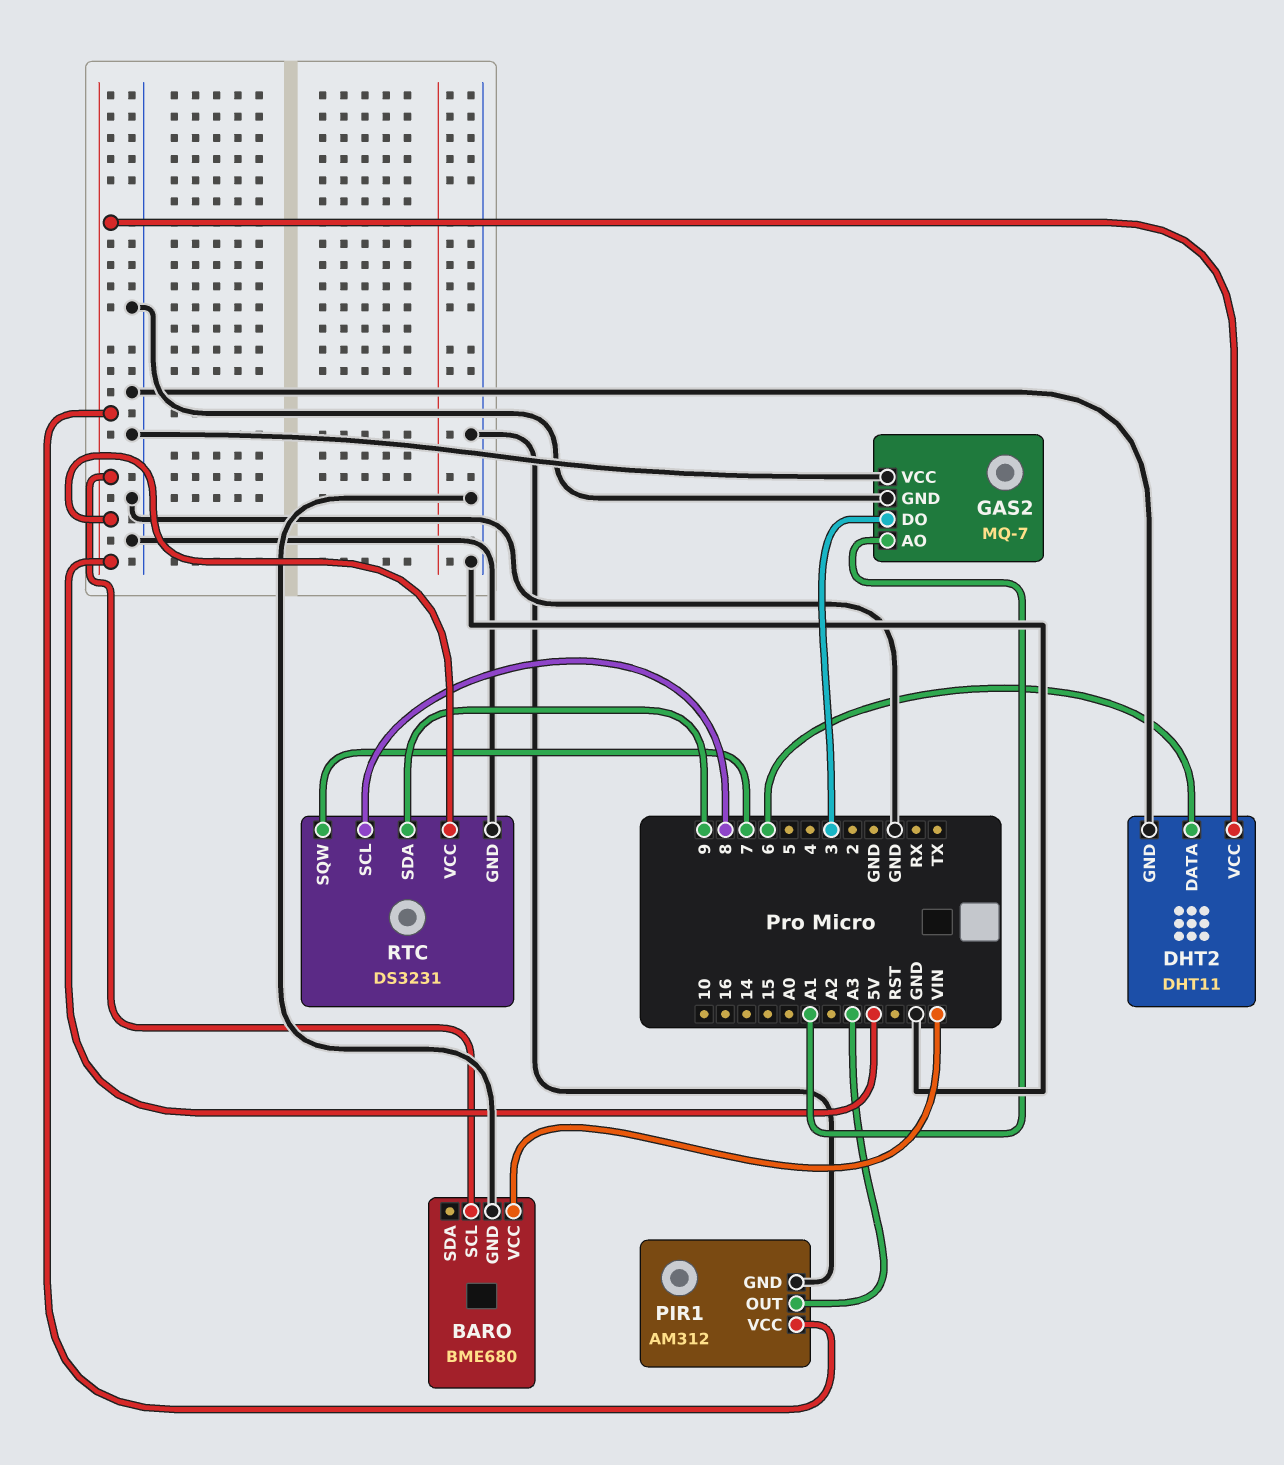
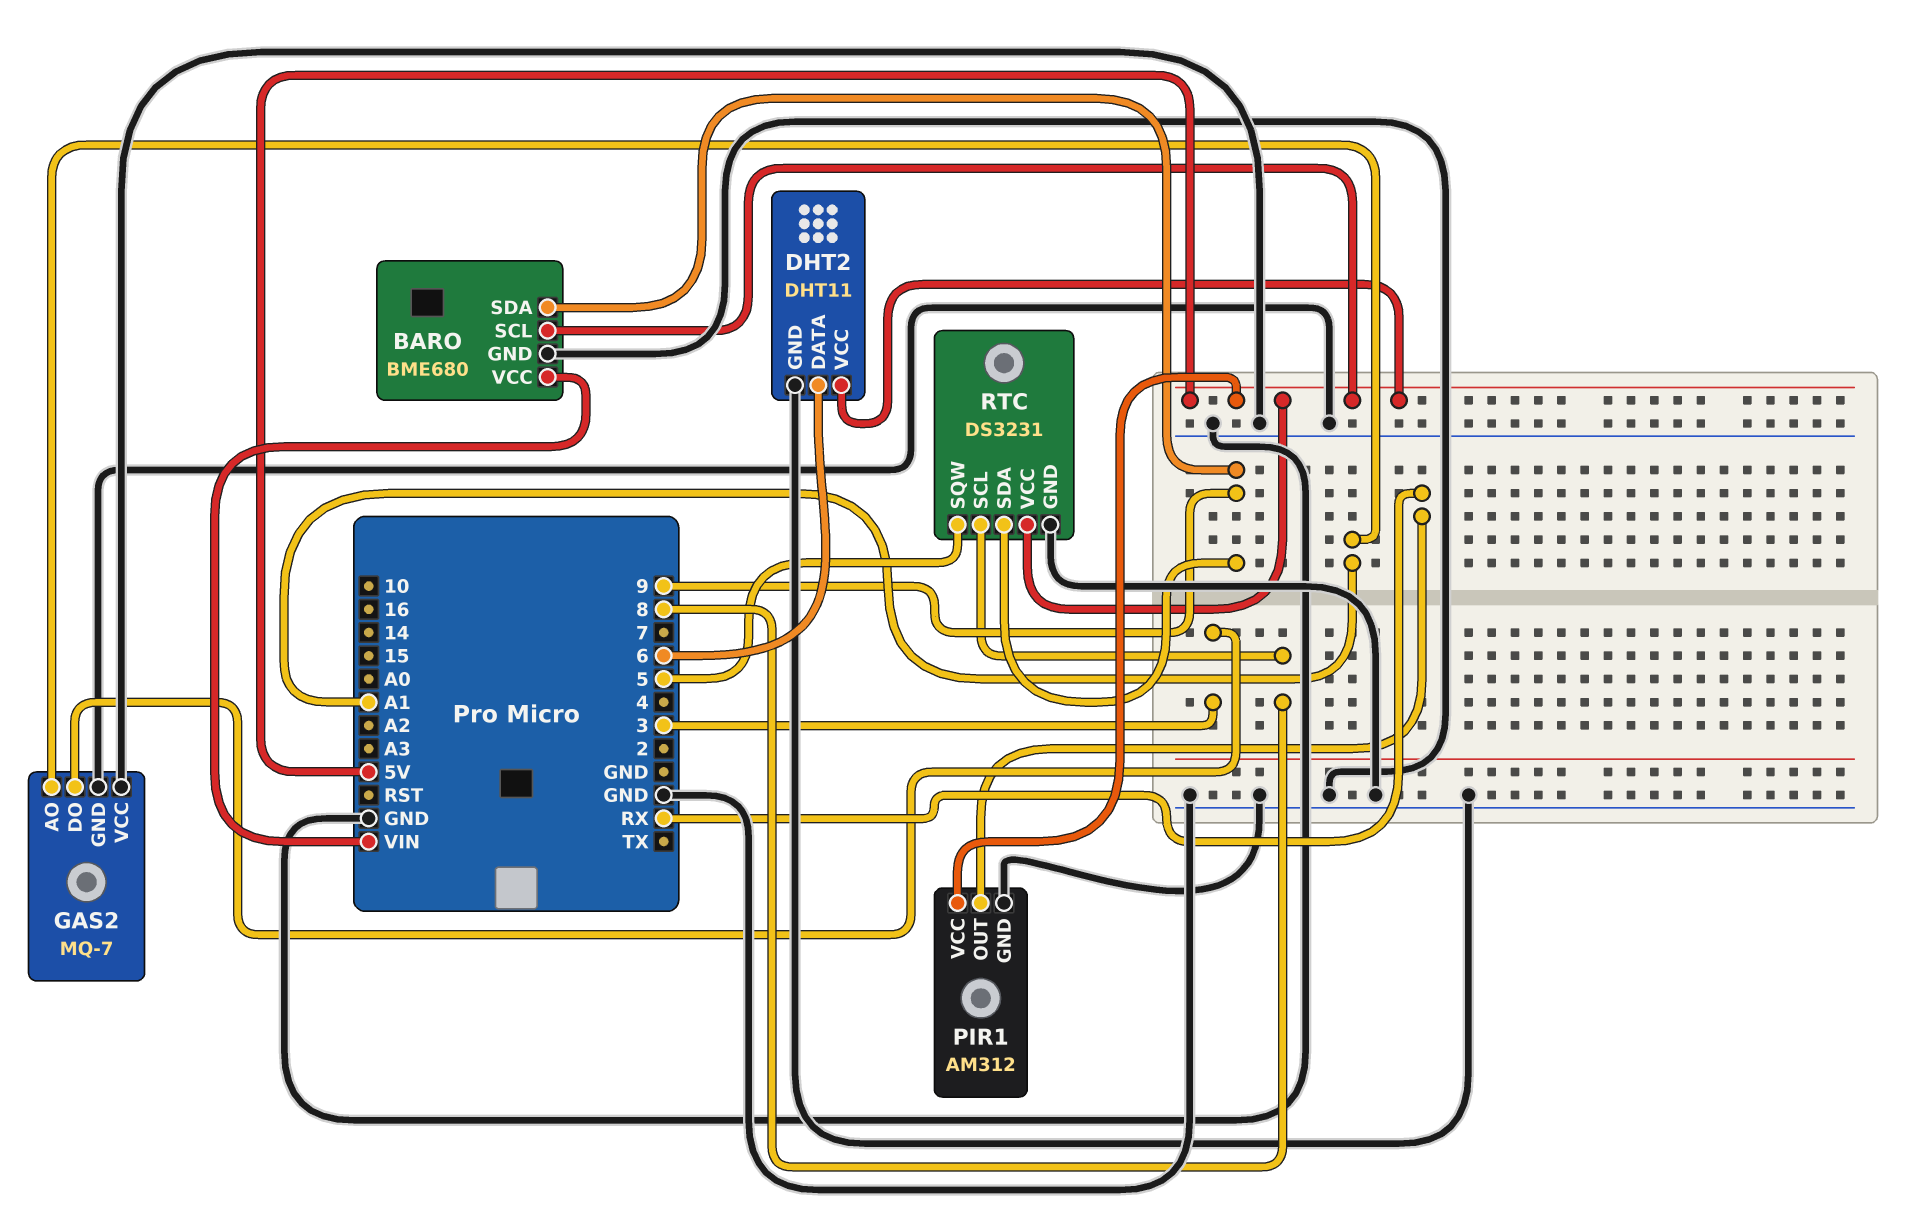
BARO pin SDA: none -> 9
PIR1 pin OUT: A3 -> RX
RTC pin SQW: 7 -> 5

